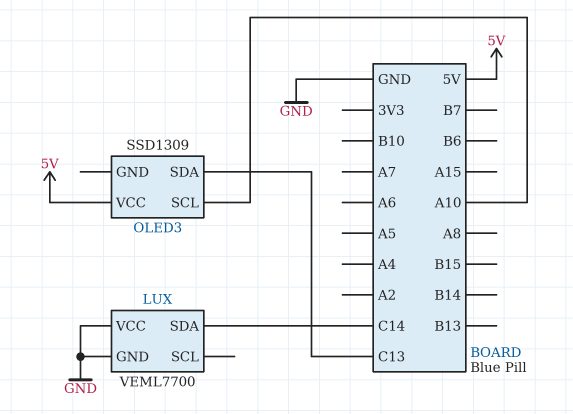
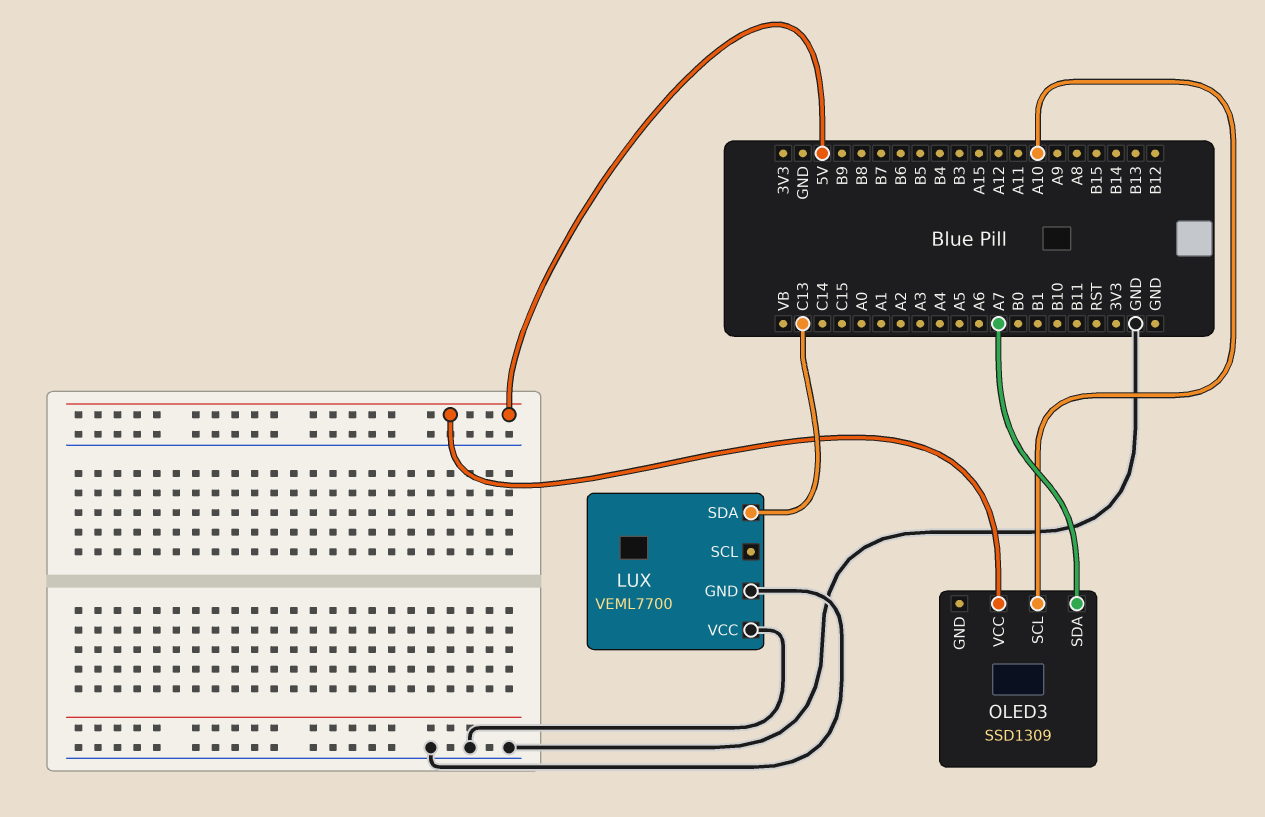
LUX pin SDA: C14 -> C13
OLED3 pin SDA: C13 -> A7

